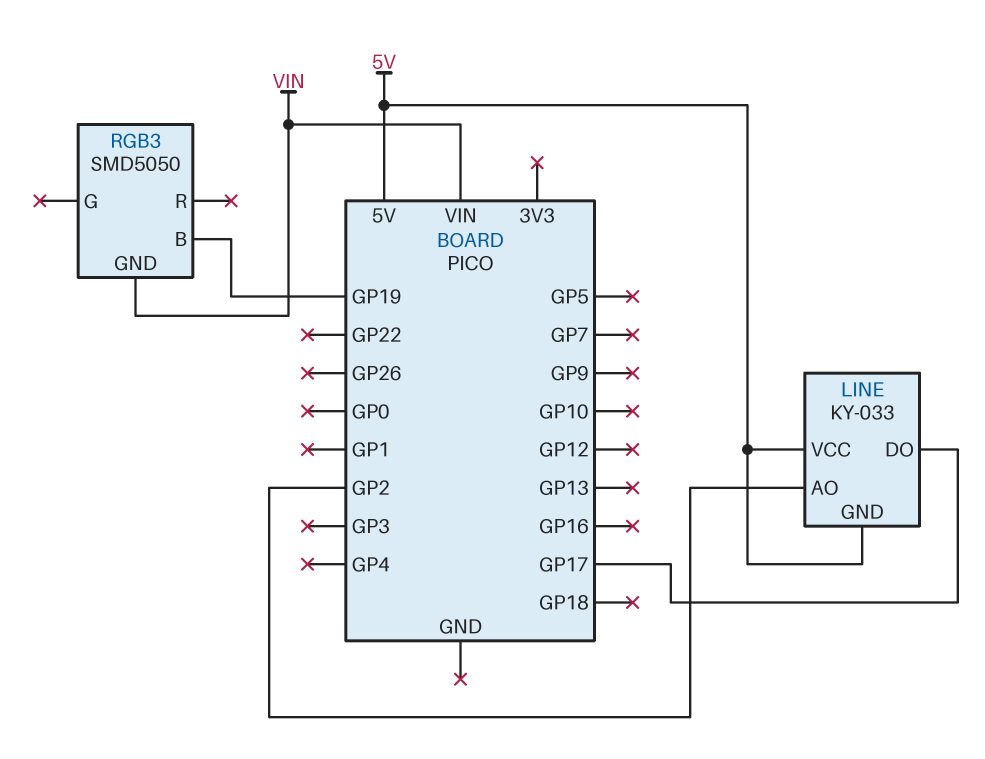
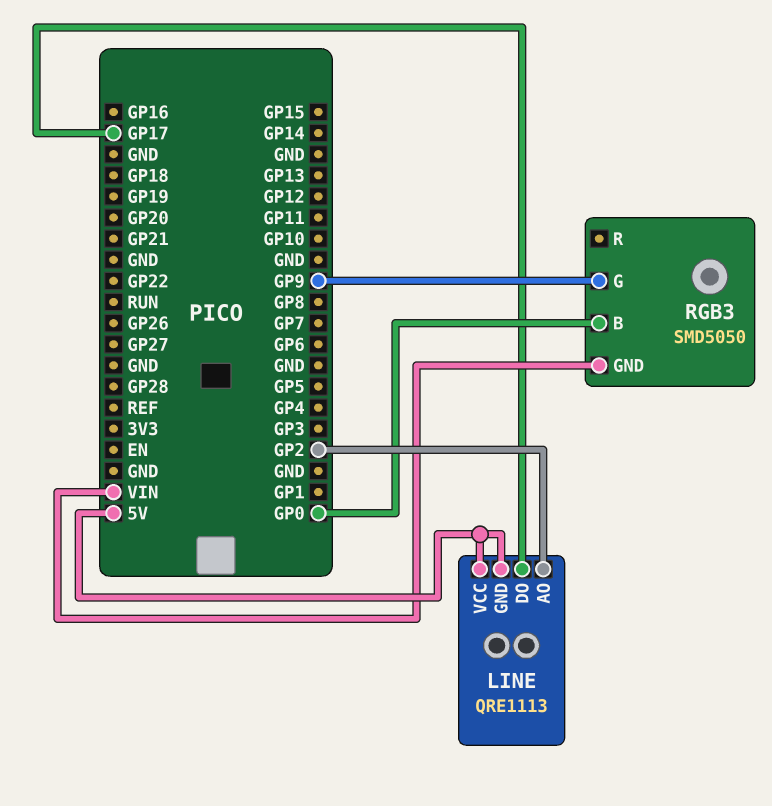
LINE: KY-033 -> QRE1113
RGB3 pin B: GP19 -> GP0
RGB3 pin G: none -> GP9

